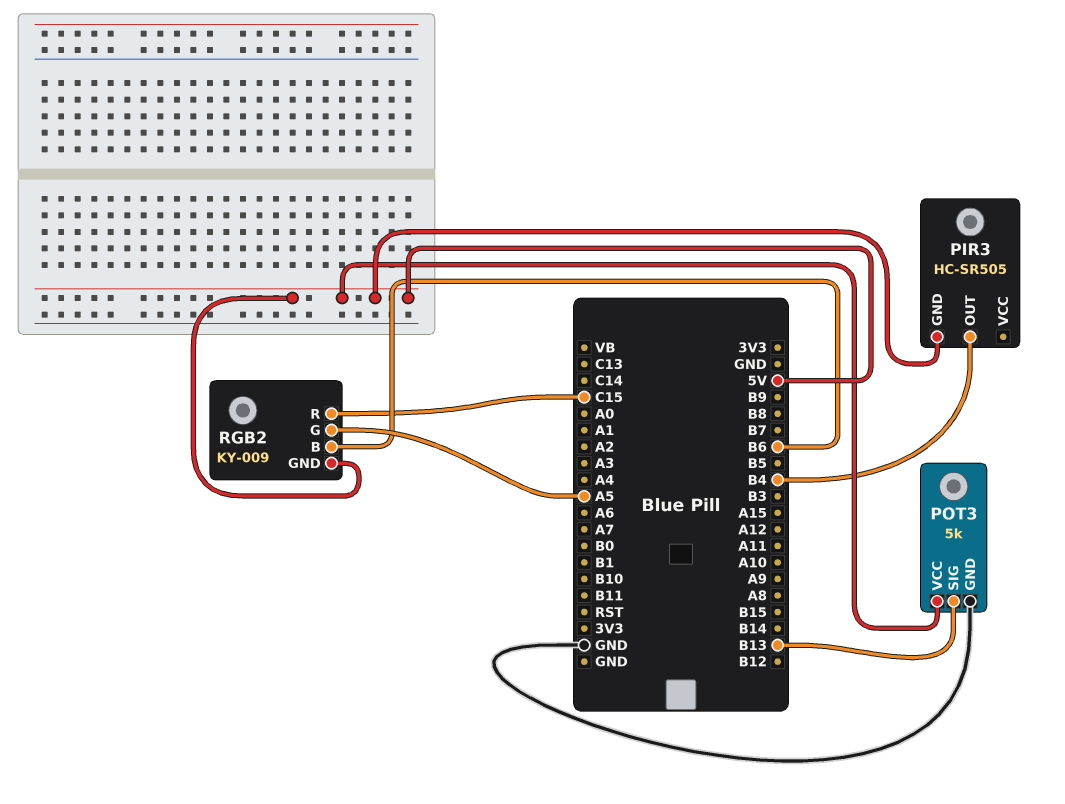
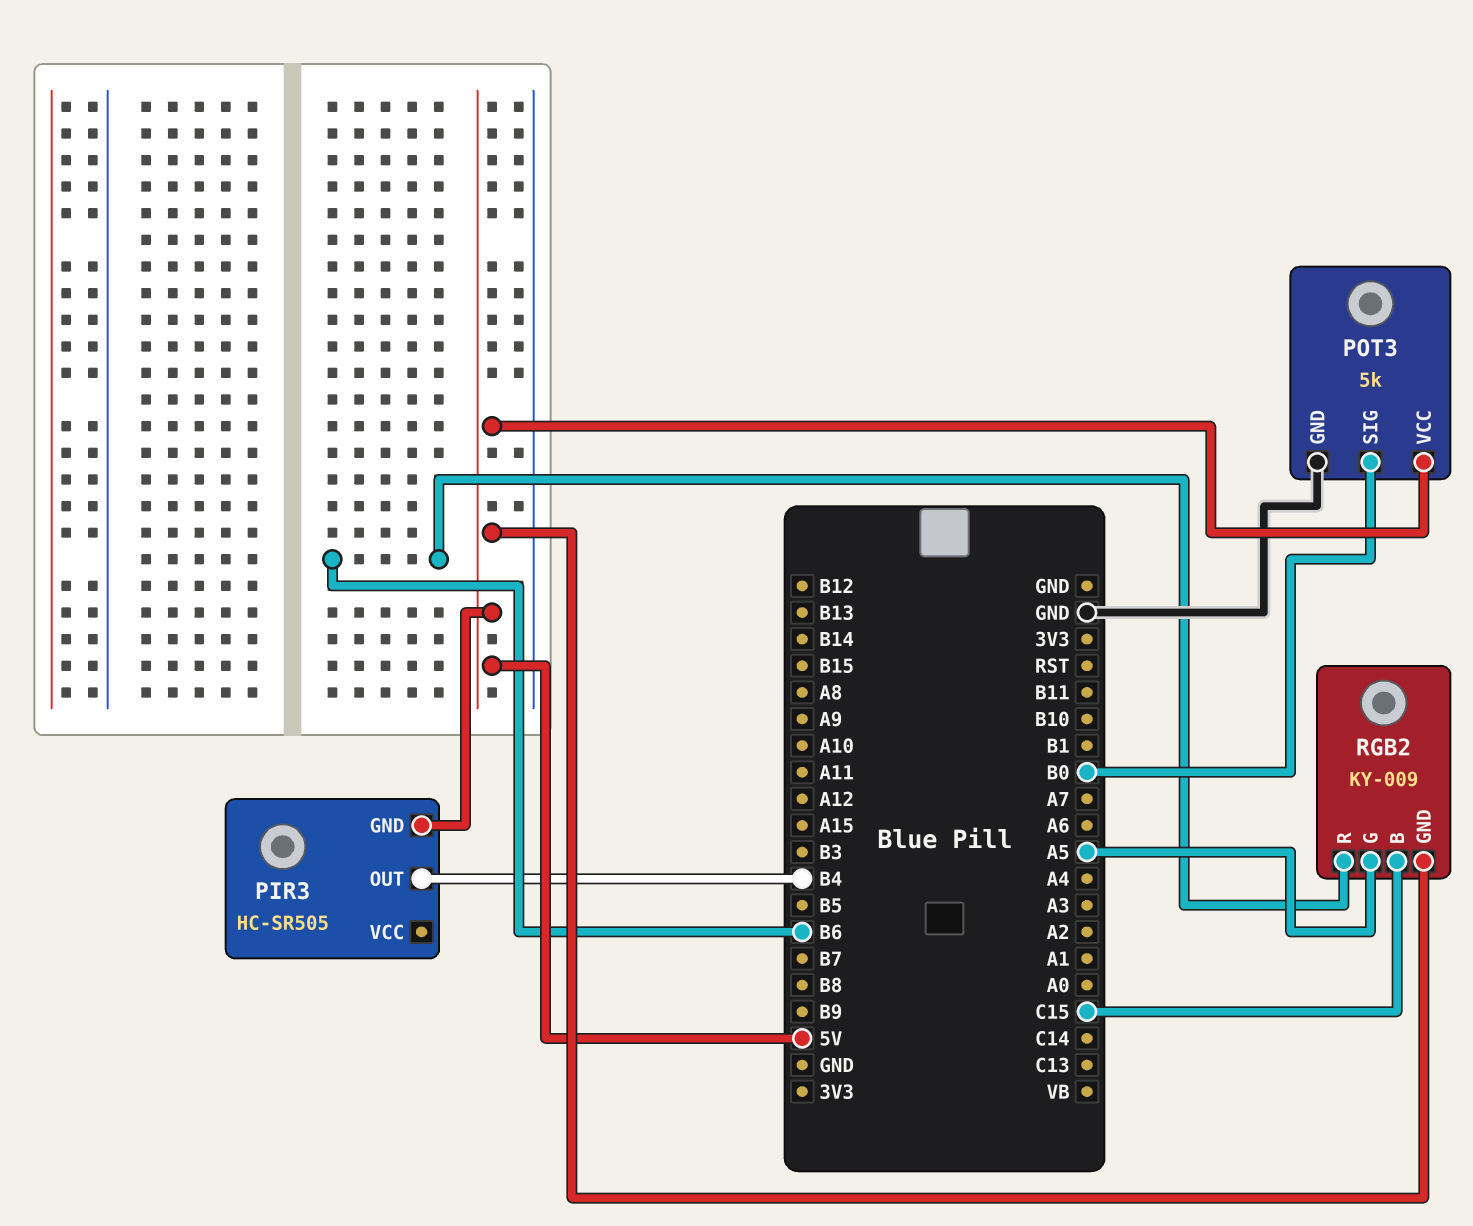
POT3 pin SIG: B13 -> B0
RGB2 pin B: B6 -> C15
RGB2 pin R: C15 -> B6

